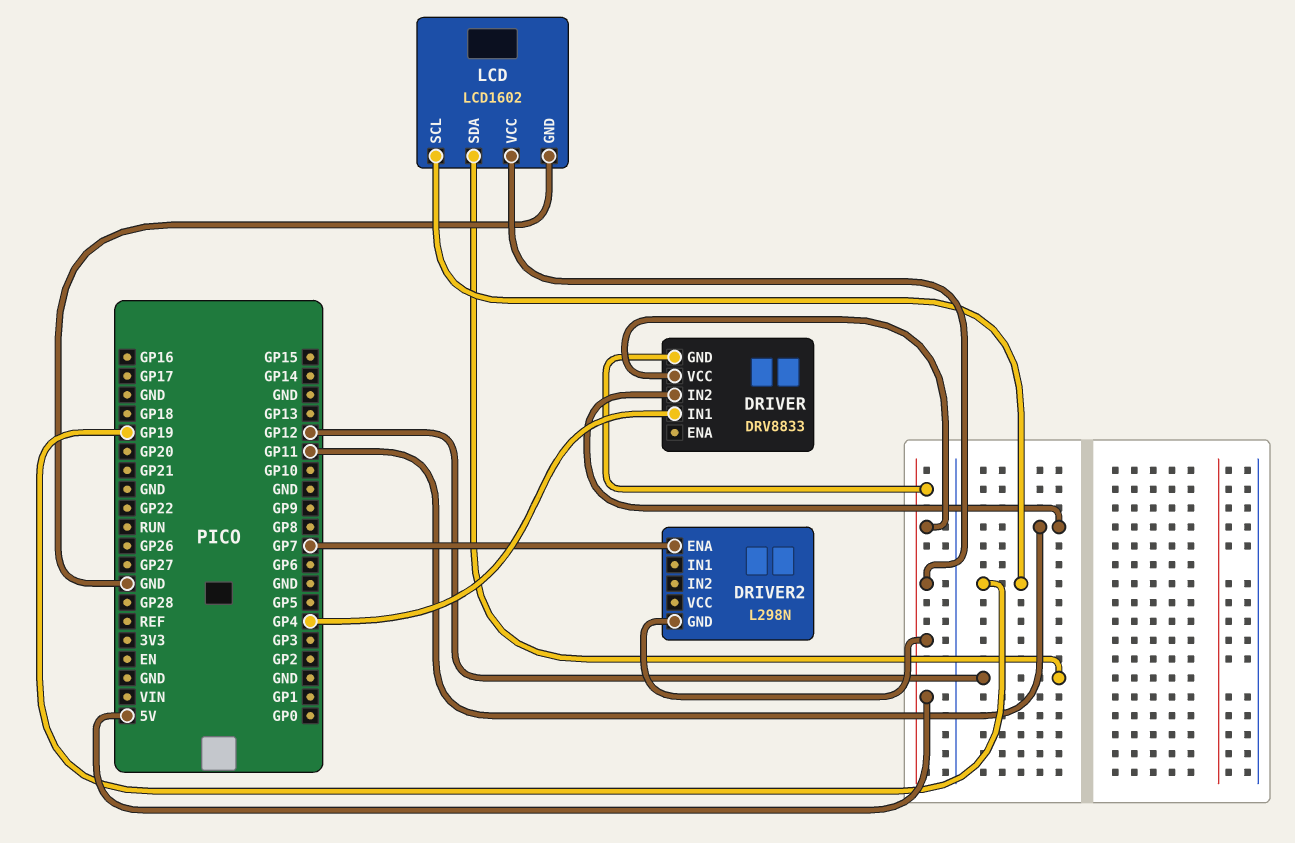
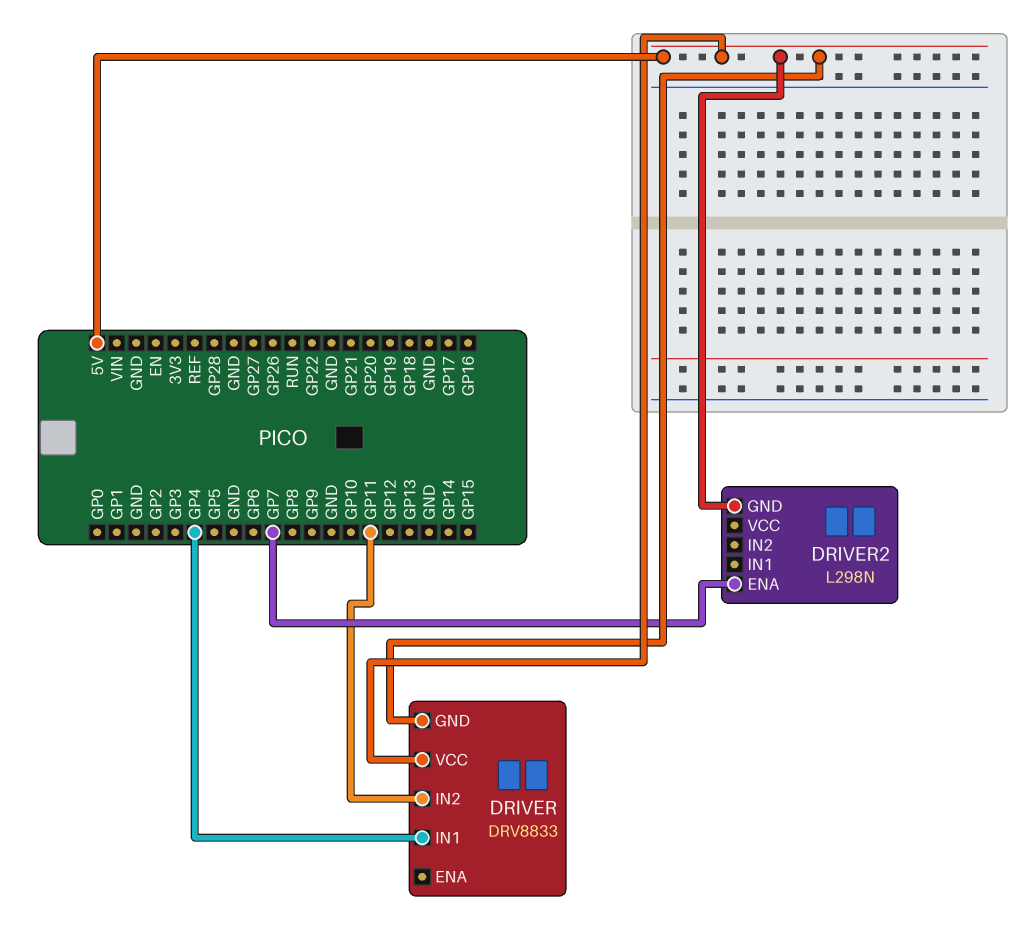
LCD: LCD1602 -> none
LCD pin GND: GND -> none
LCD pin SCL: GP19 -> none
LCD pin SDA: GP12 -> none
LCD pin VCC: 5V -> none

